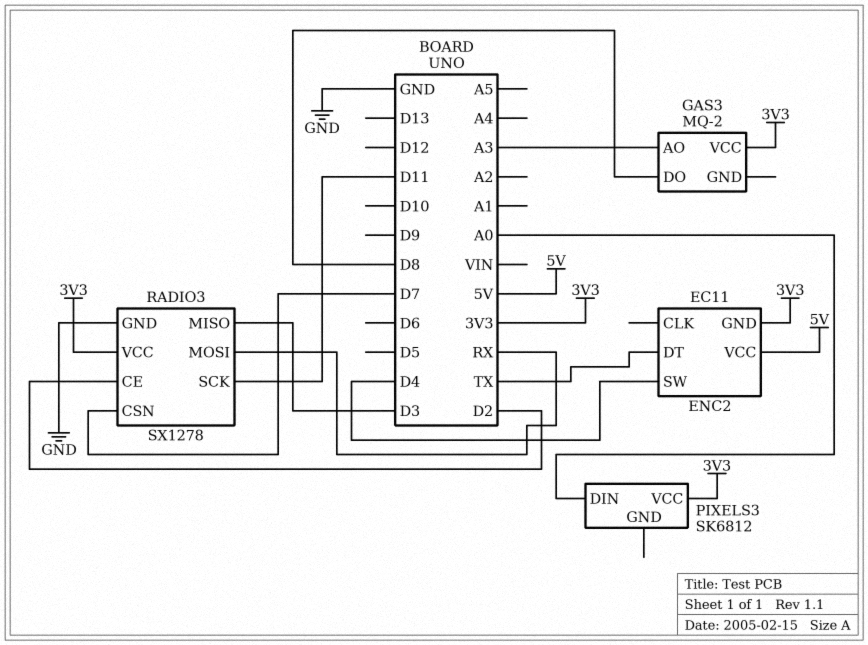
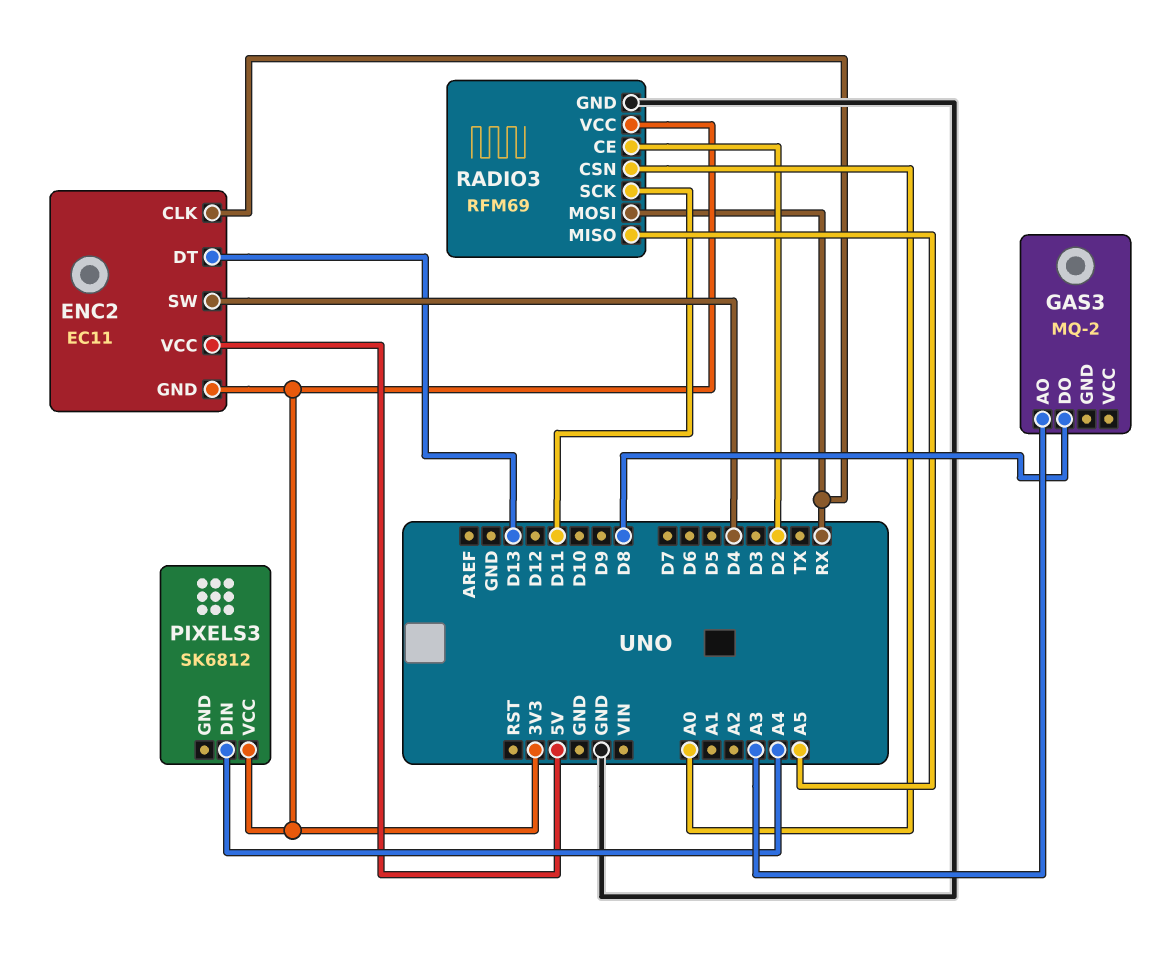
ENC2 pin CLK: none -> RX
ENC2 pin DT: TX -> D13
GAS3 pin VCC: 3V3 -> none
PIXELS3 pin DIN: A0 -> A4
RADIO3: SX1278 -> RFM69
RADIO3 pin CSN: D7 -> A0
RADIO3 pin MISO: D3 -> A5

